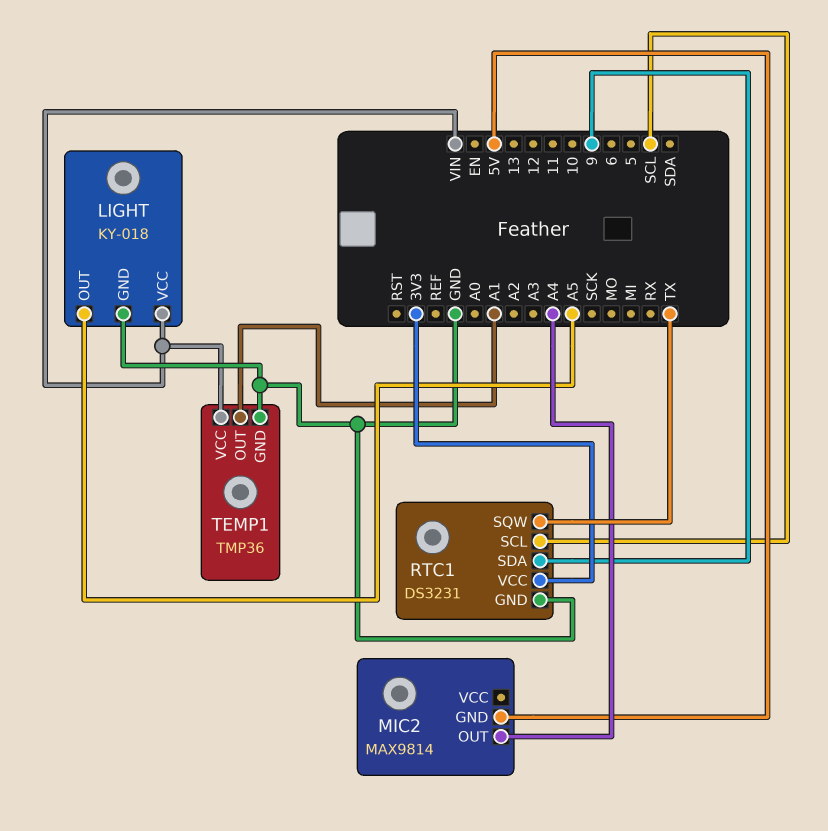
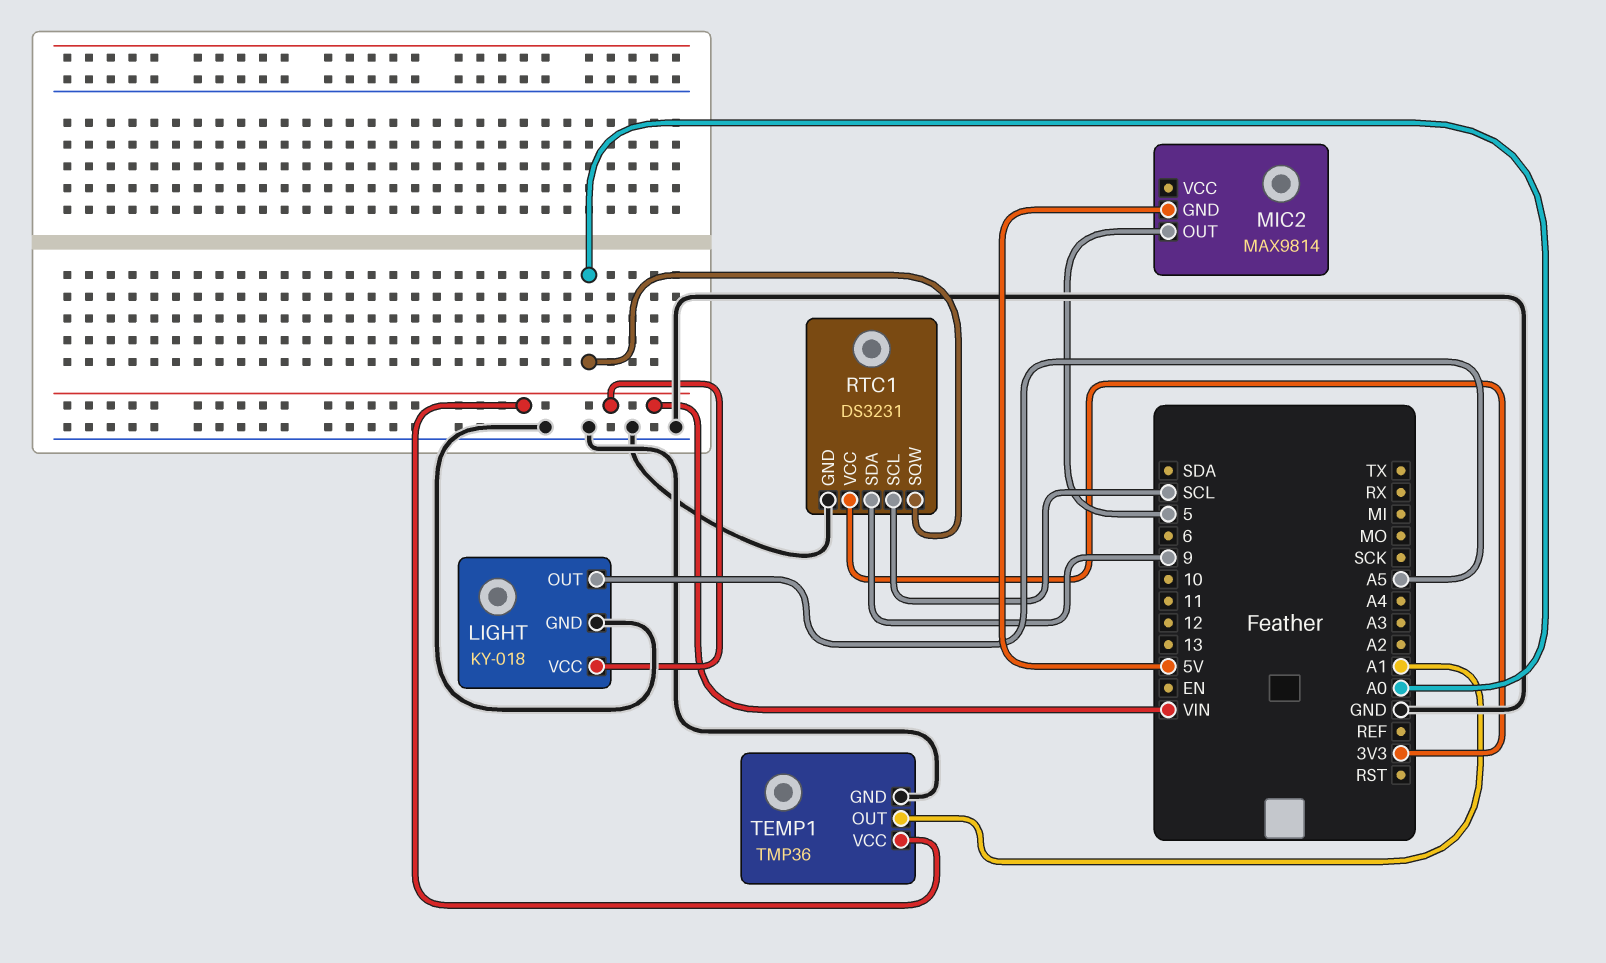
MIC2 pin OUT: A4 -> 5
RTC1 pin SQW: TX -> A0

